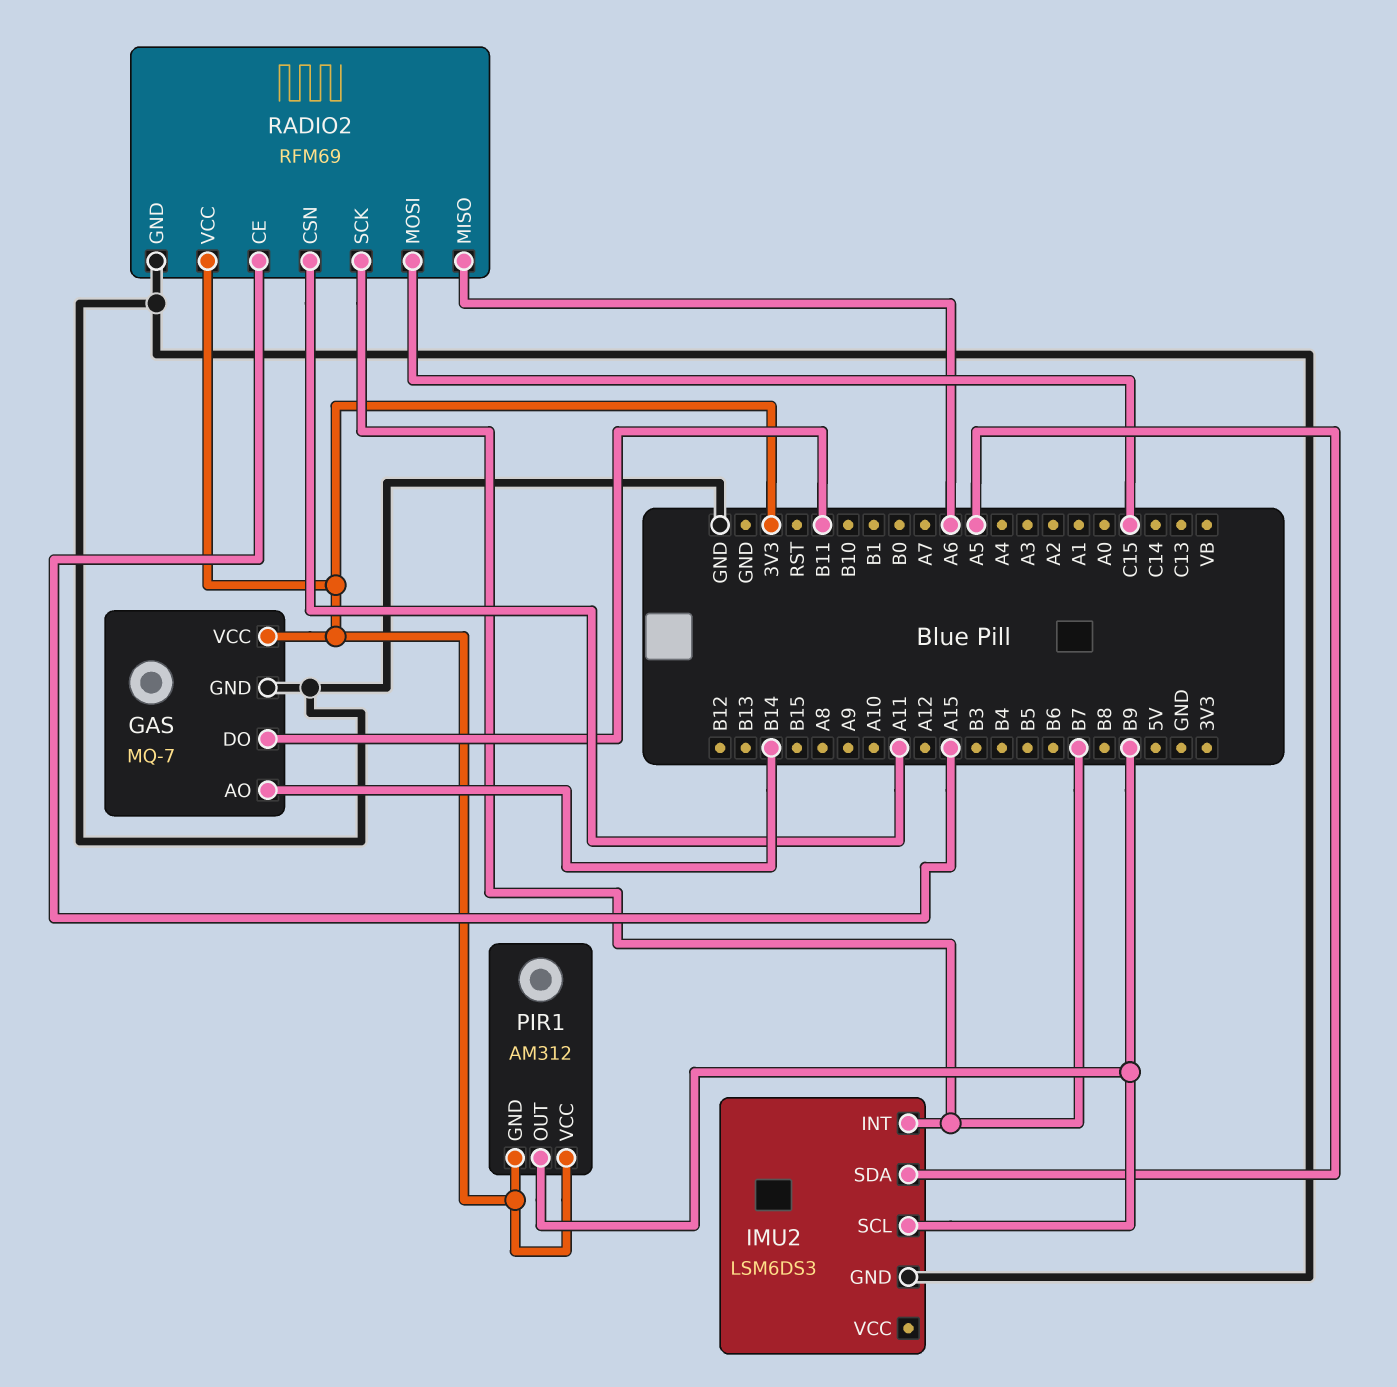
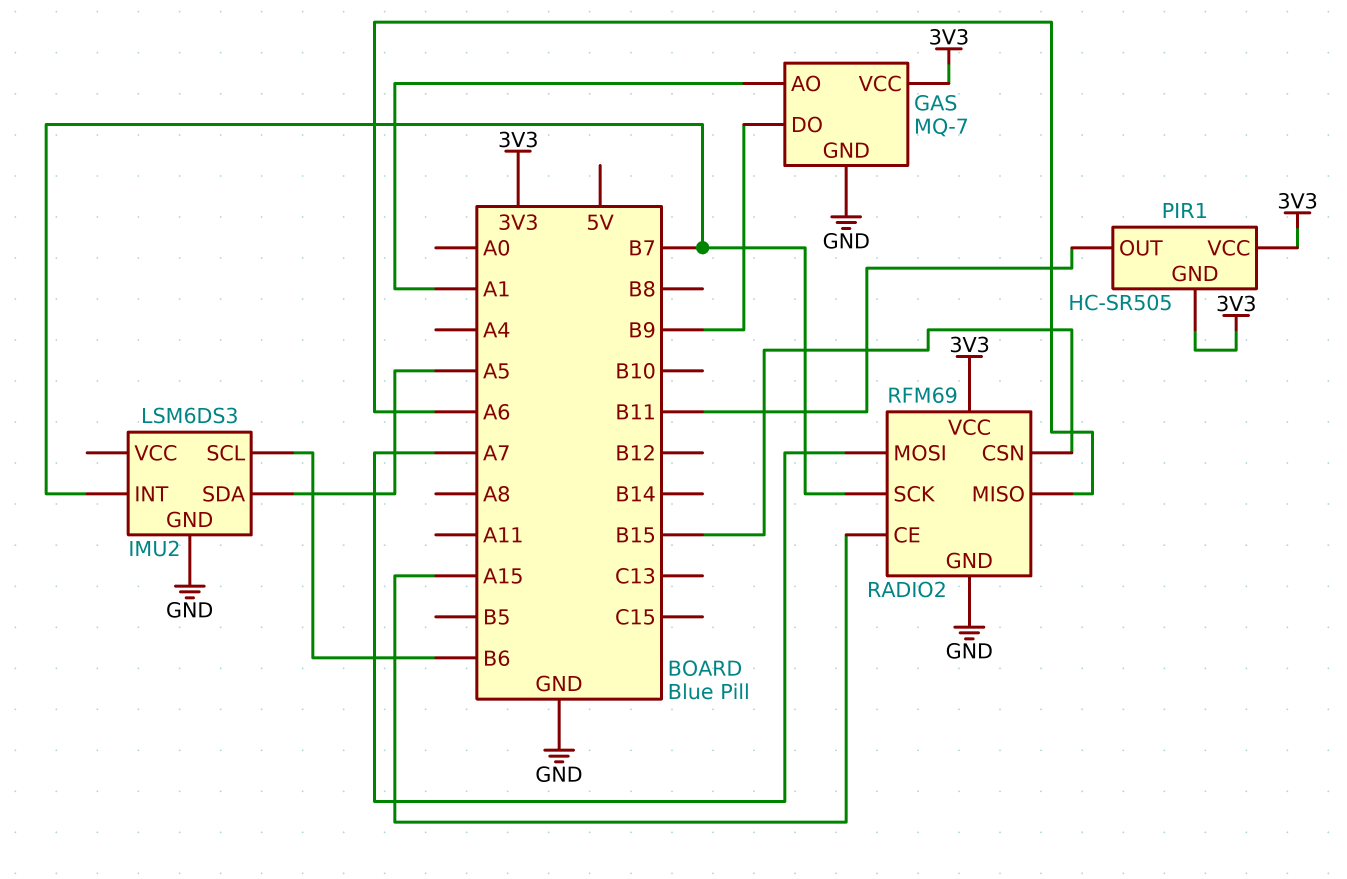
GAS pin AO: B14 -> A1
GAS pin DO: B11 -> B9
IMU2 pin SCL: B9 -> B6
PIR1: AM312 -> HC-SR505
PIR1 pin OUT: B9 -> B11
RADIO2 pin CSN: A11 -> B15
RADIO2 pin MOSI: C15 -> A7

